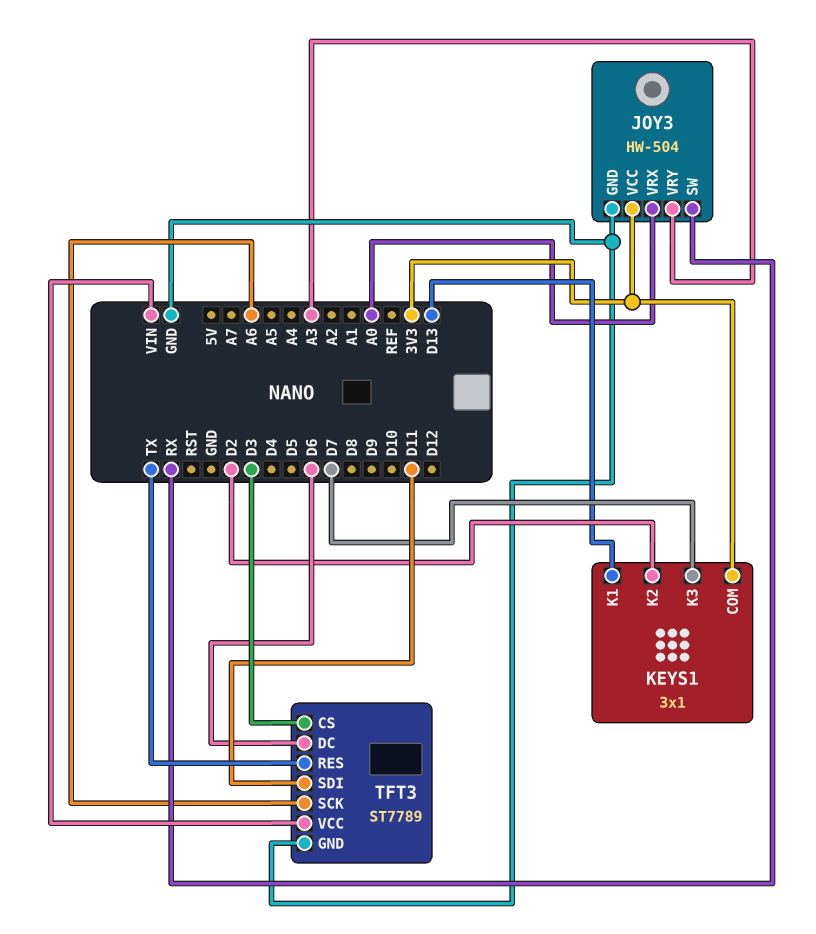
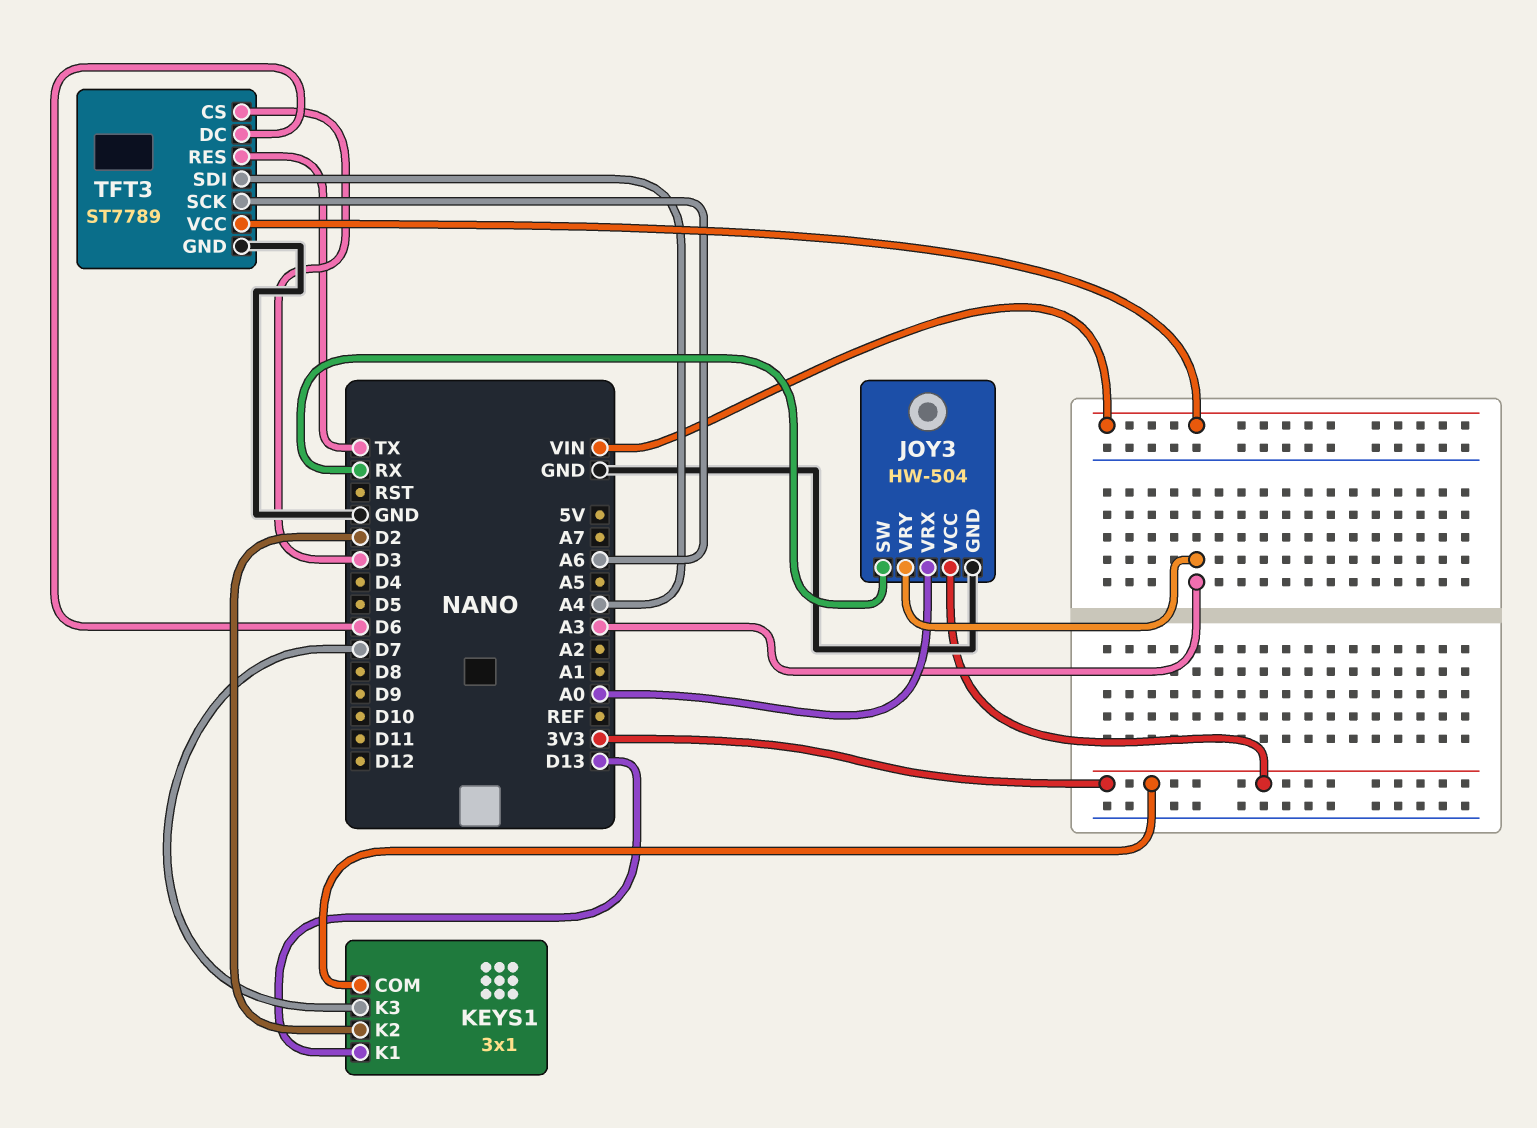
TFT3 pin SDI: D11 -> A4

